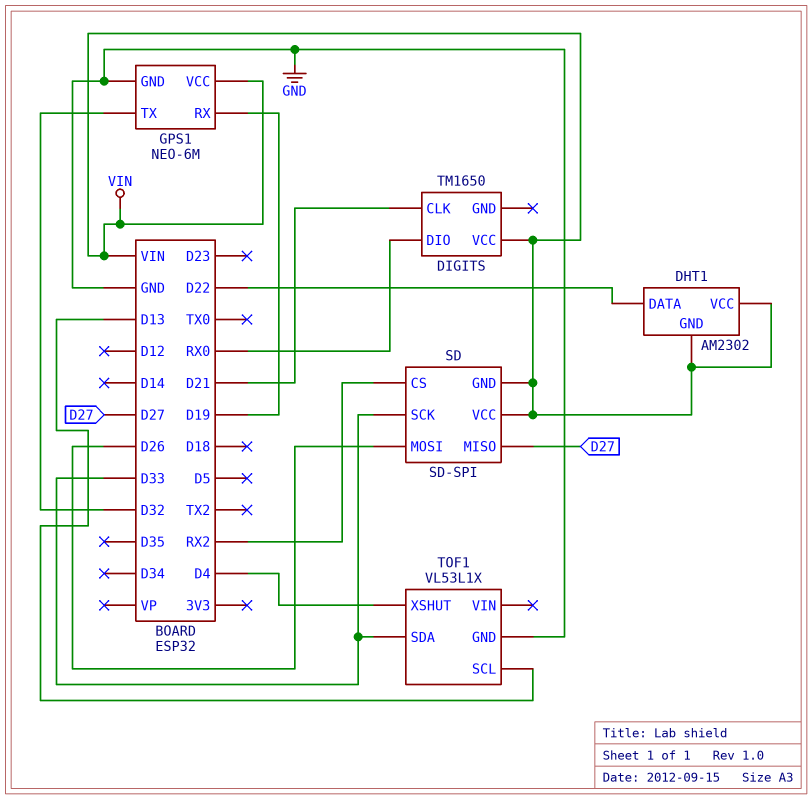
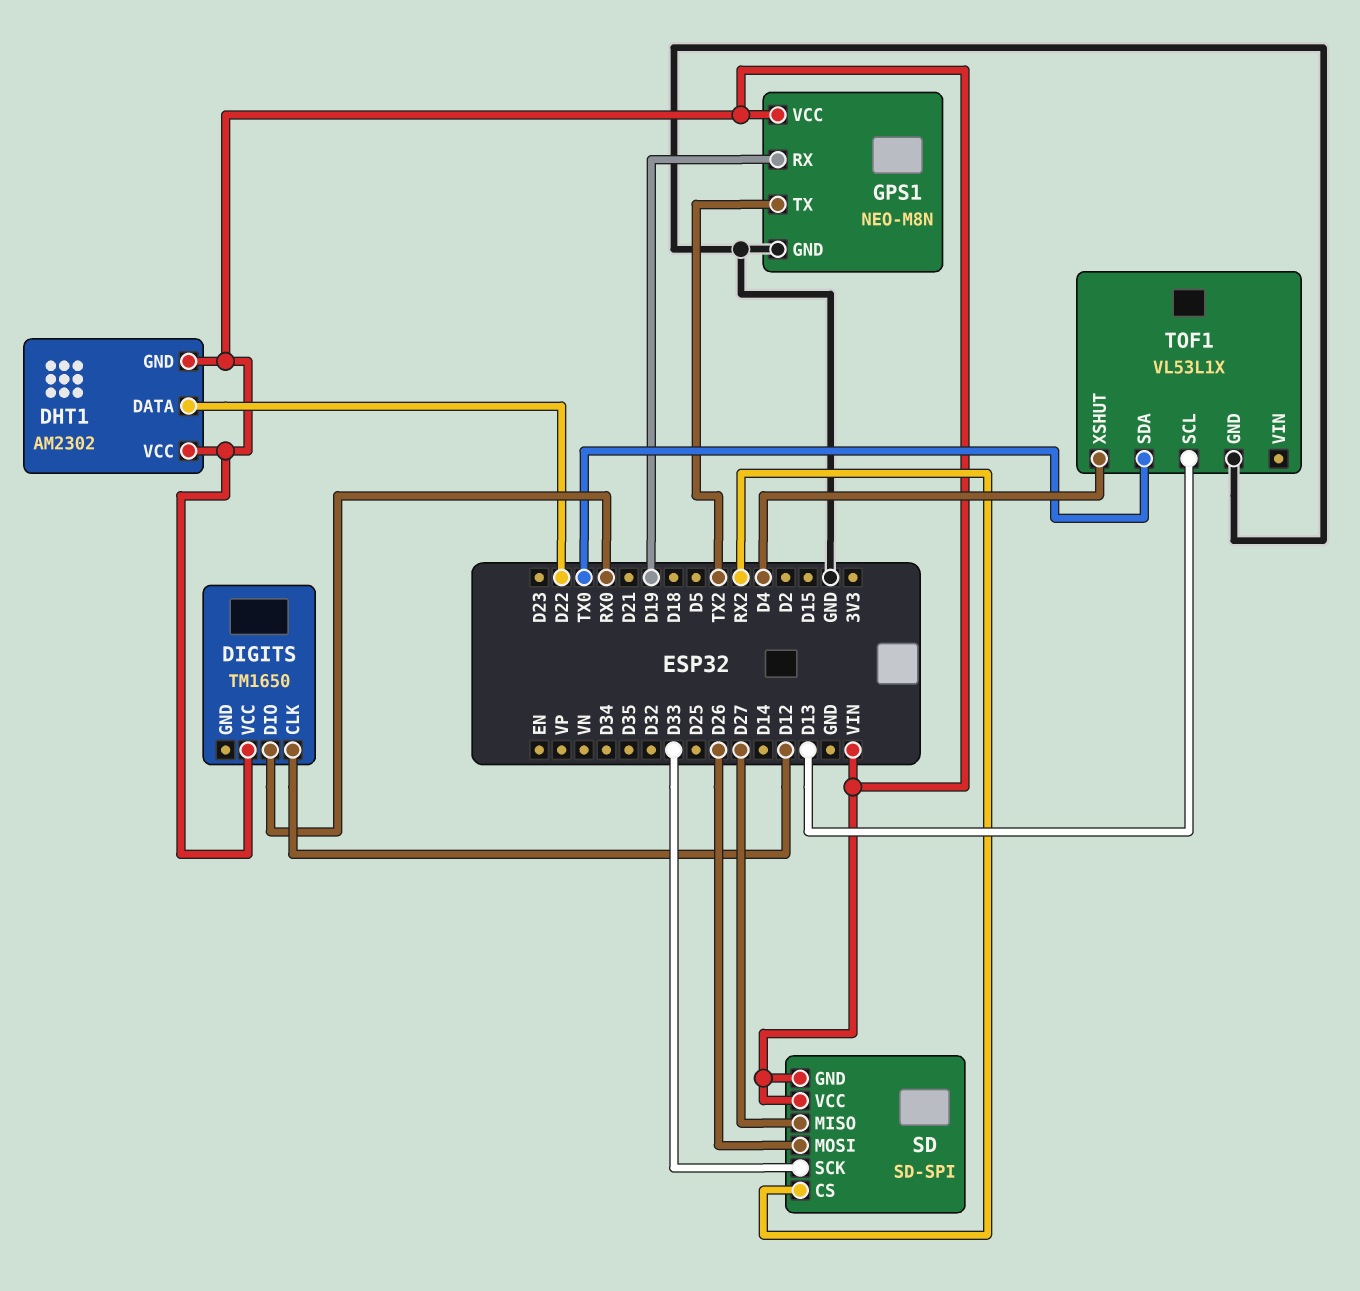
DIGITS pin CLK: D21 -> D12
GPS1: NEO-6M -> NEO-M8N
GPS1 pin TX: D32 -> TX2
TOF1 pin SDA: D33 -> TX0

